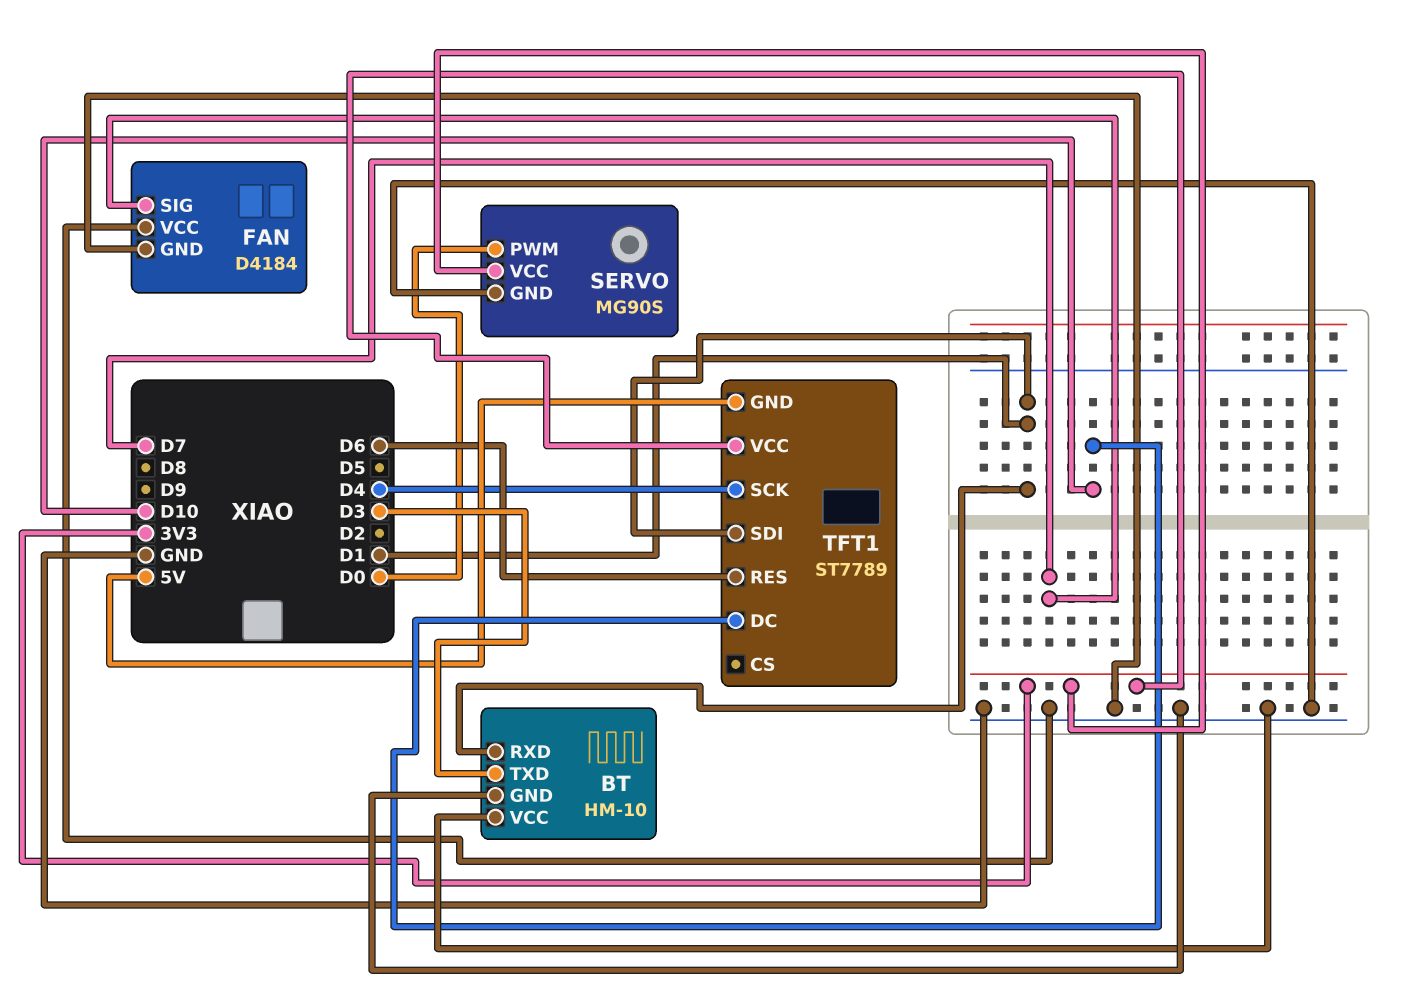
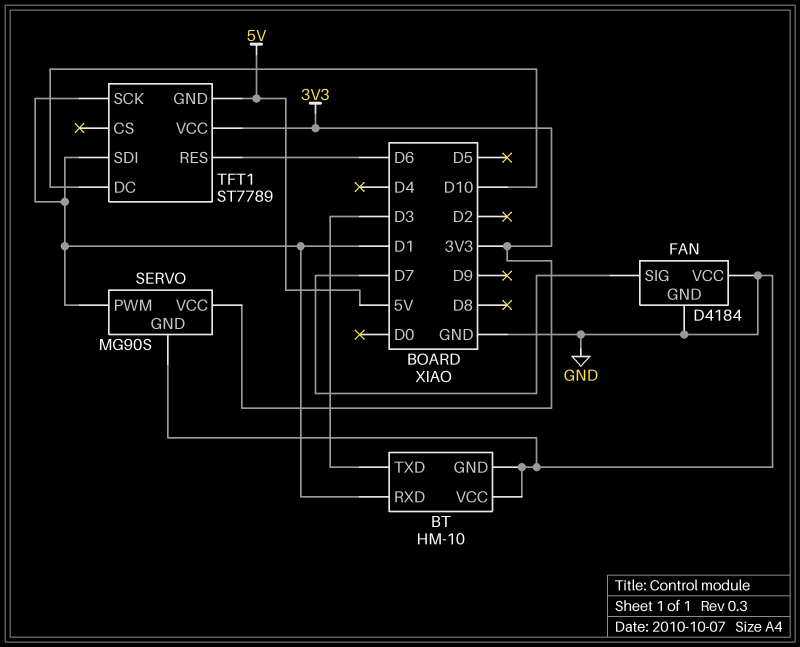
SERVO pin PWM: D0 -> D1
TFT1 pin SCK: D4 -> D1

